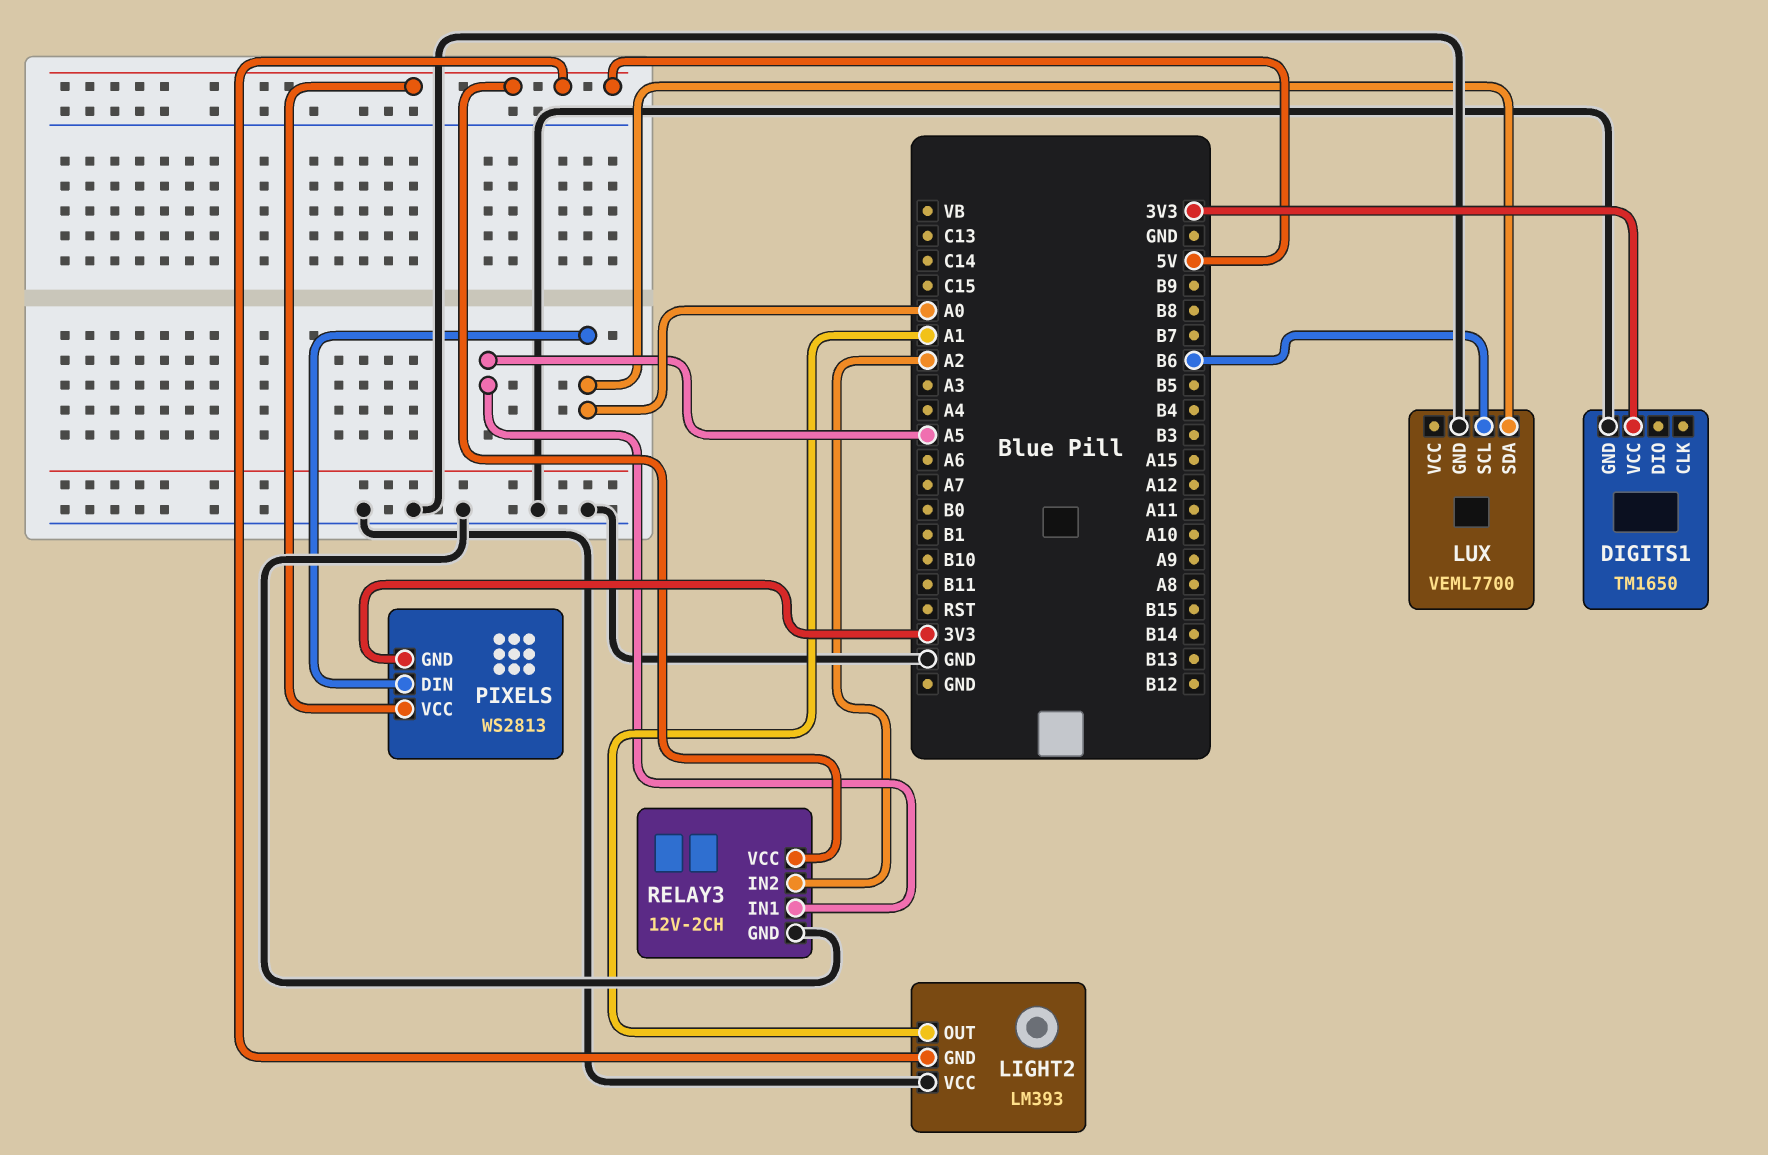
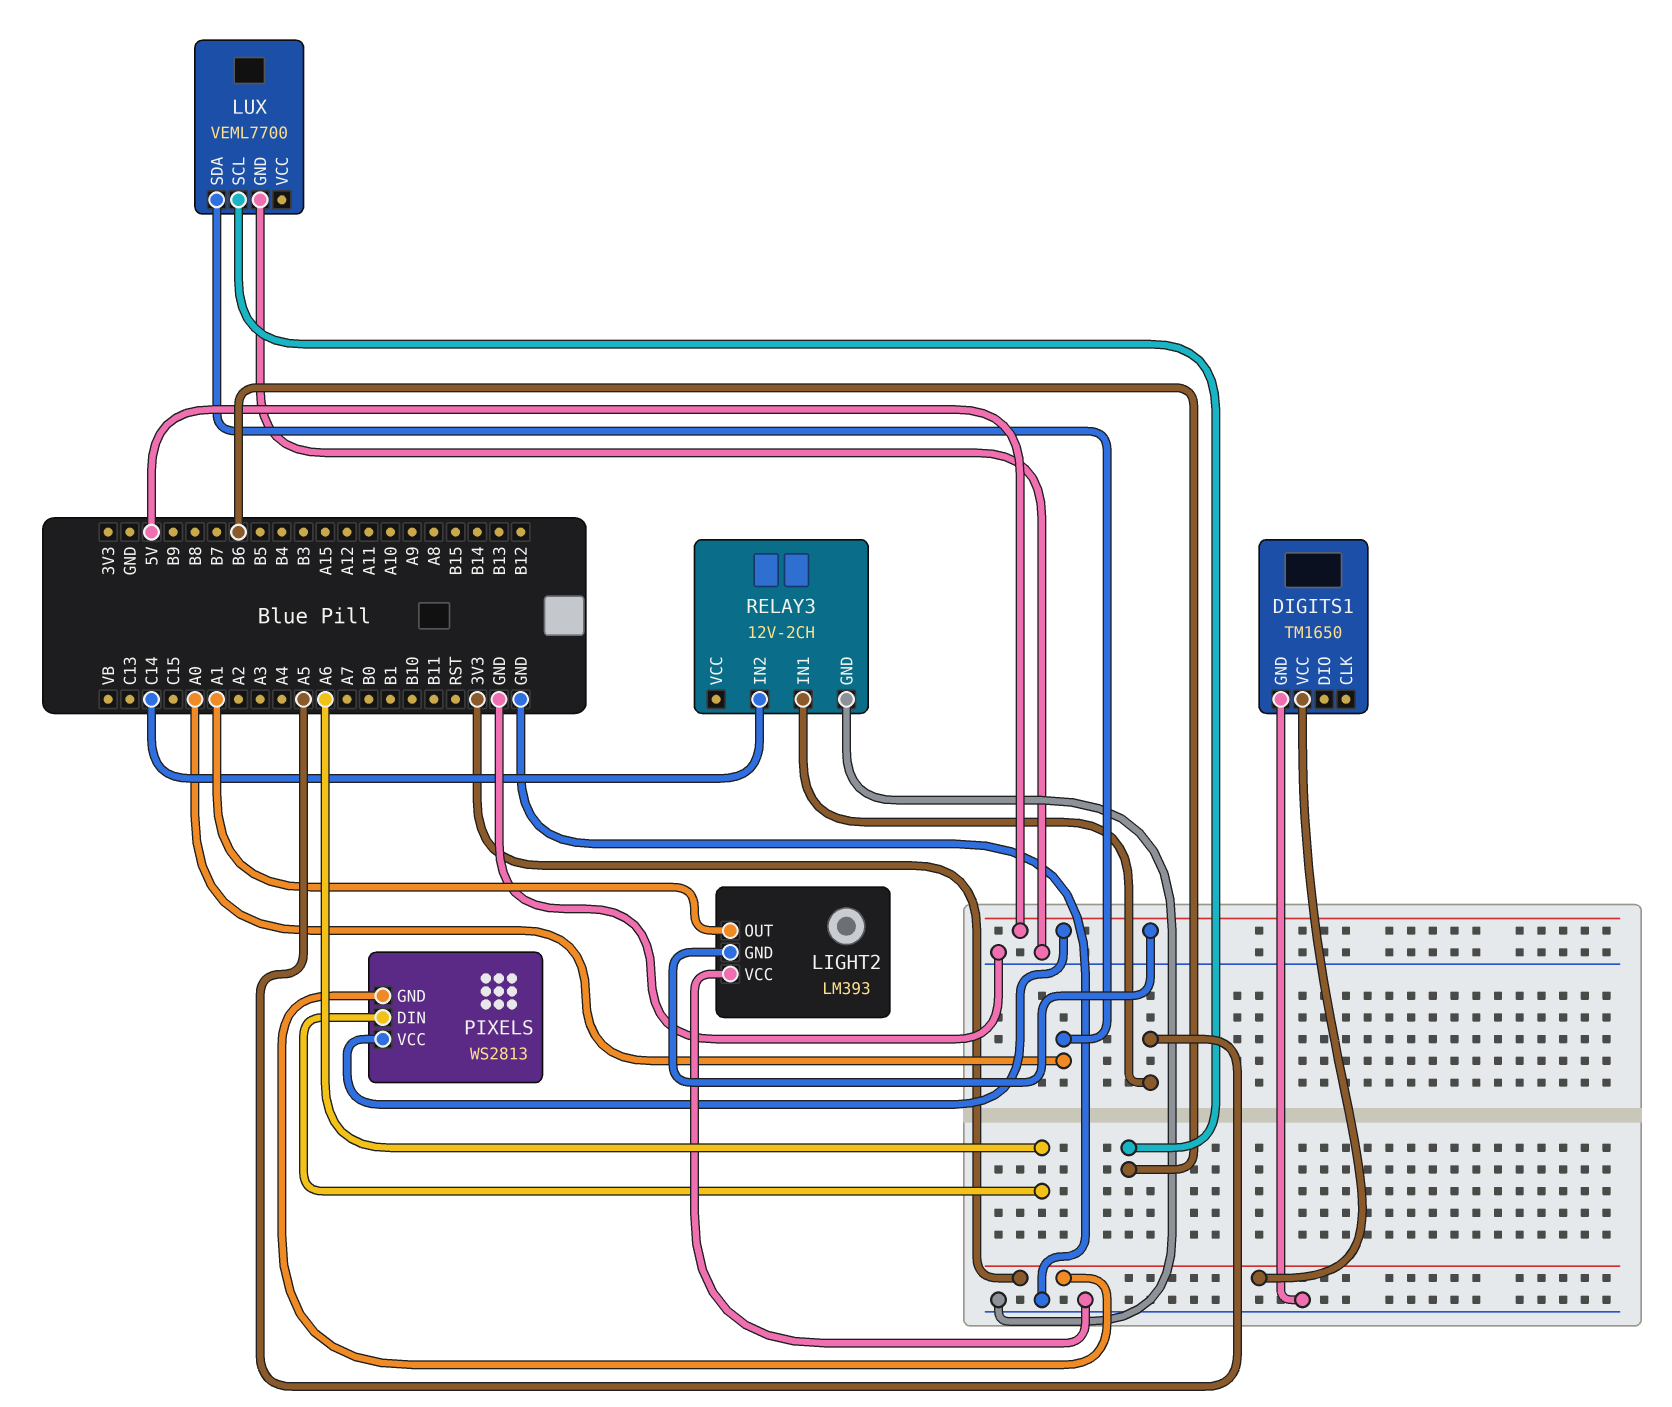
PIXELS pin DIN: A0 -> A6
RELAY3 pin IN2: A2 -> C14
RELAY3 pin VCC: 5V -> none

